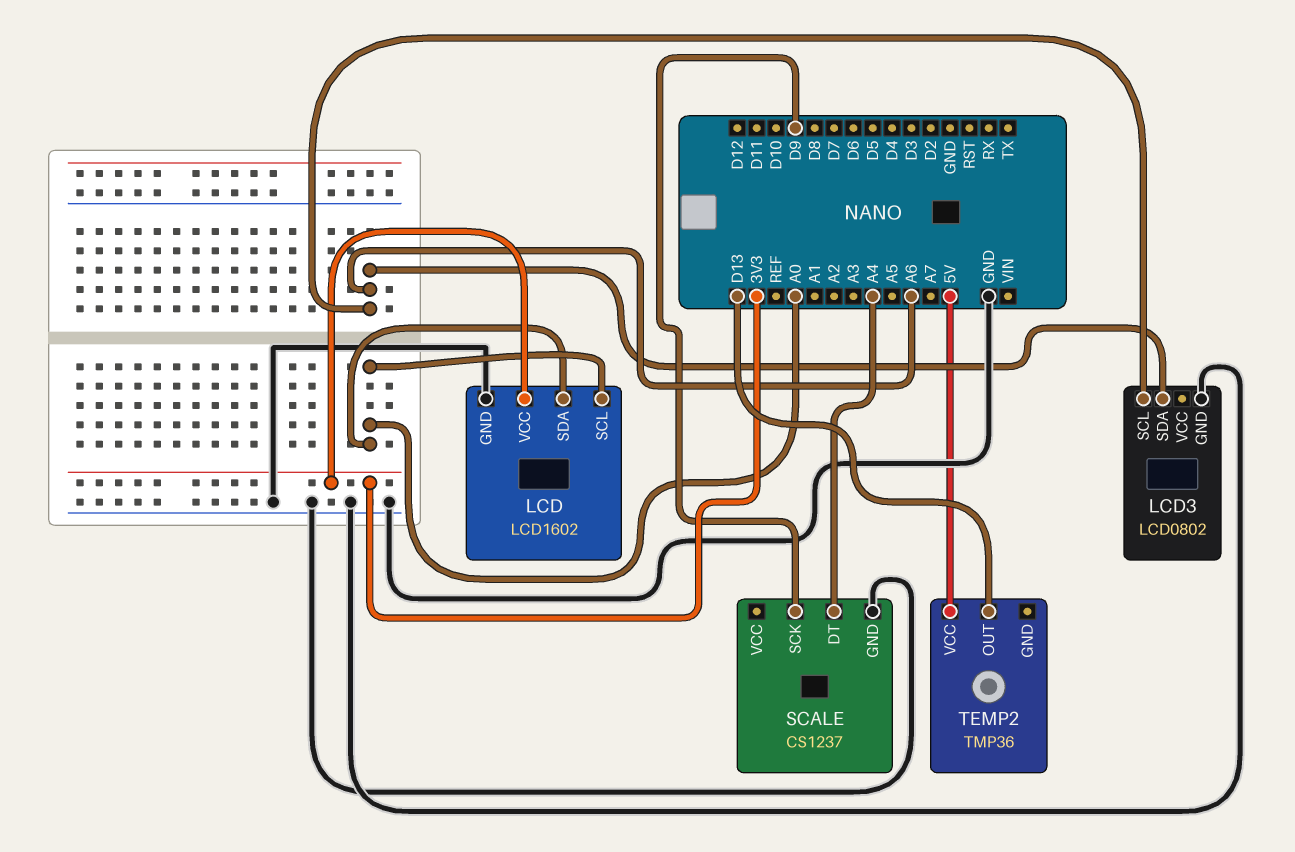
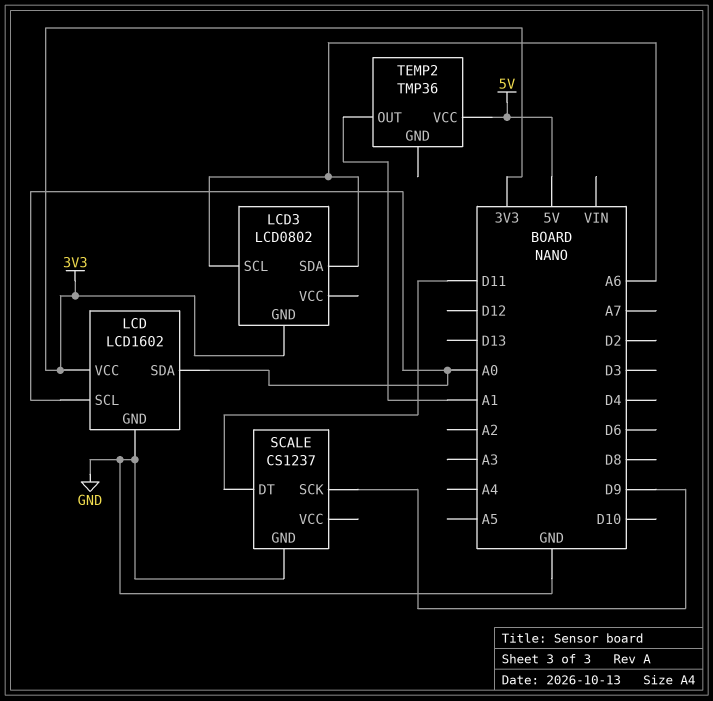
LCD3 pin GND: GND -> 3V3
SCALE pin DT: A4 -> D11
TEMP2 pin OUT: D13 -> A1

